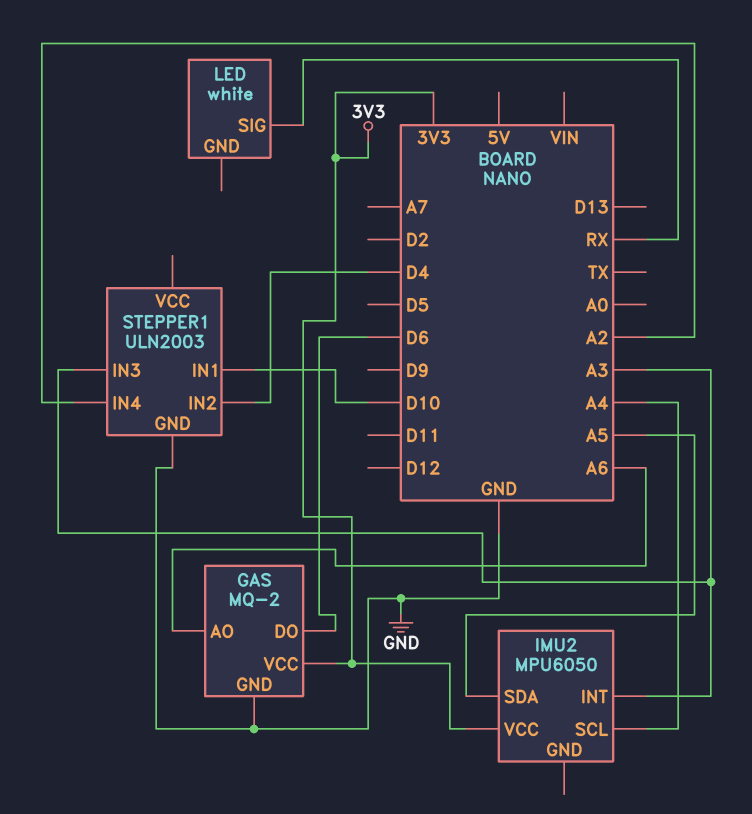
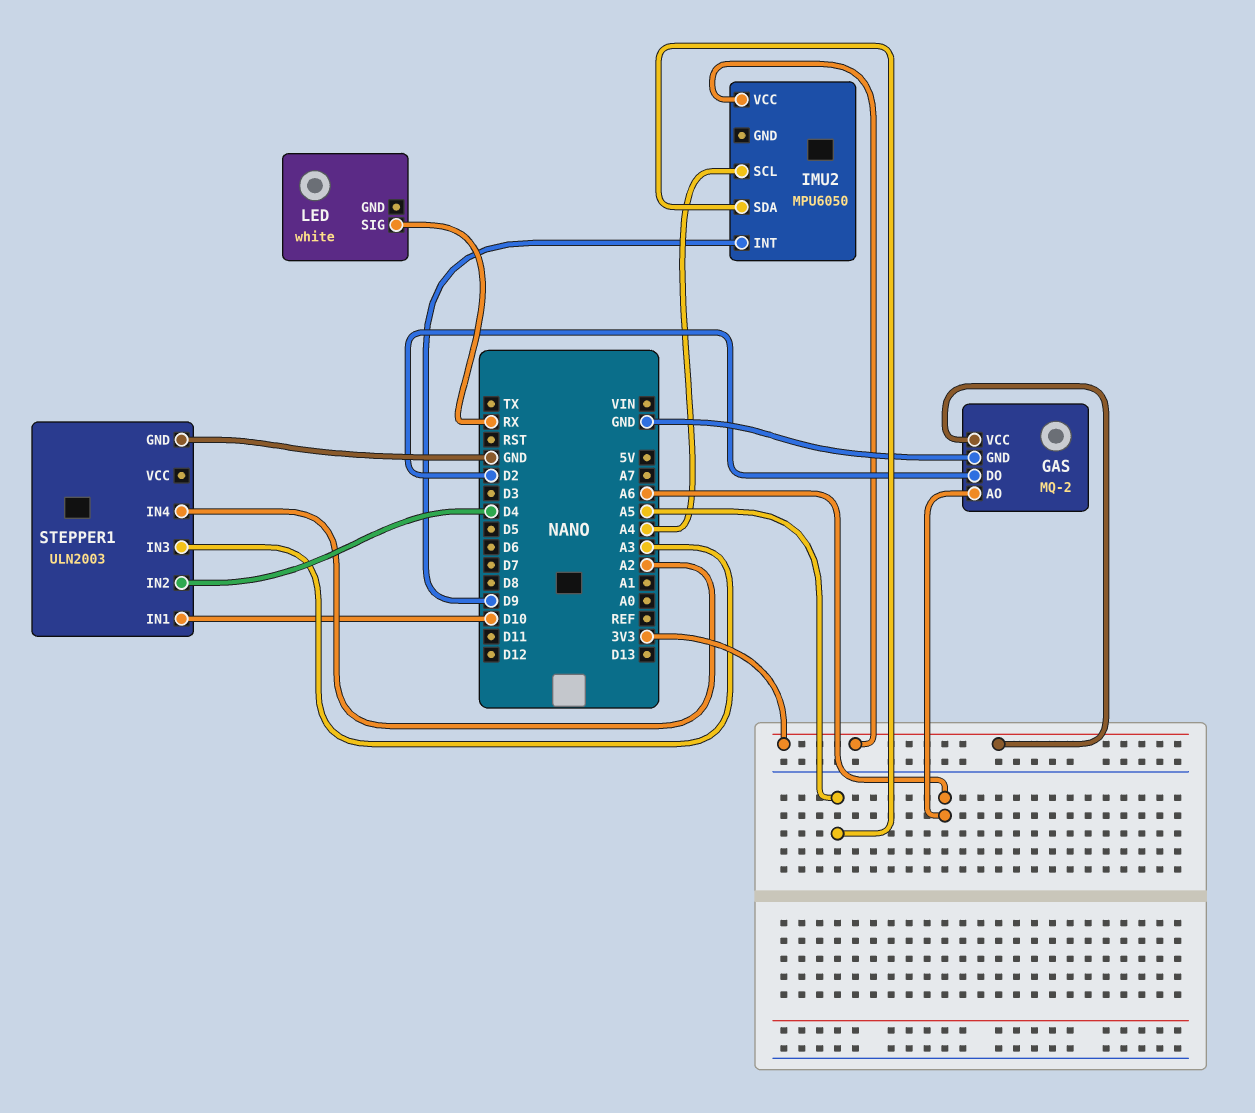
GAS pin DO: D6 -> D2
IMU2 pin INT: A3 -> D9

